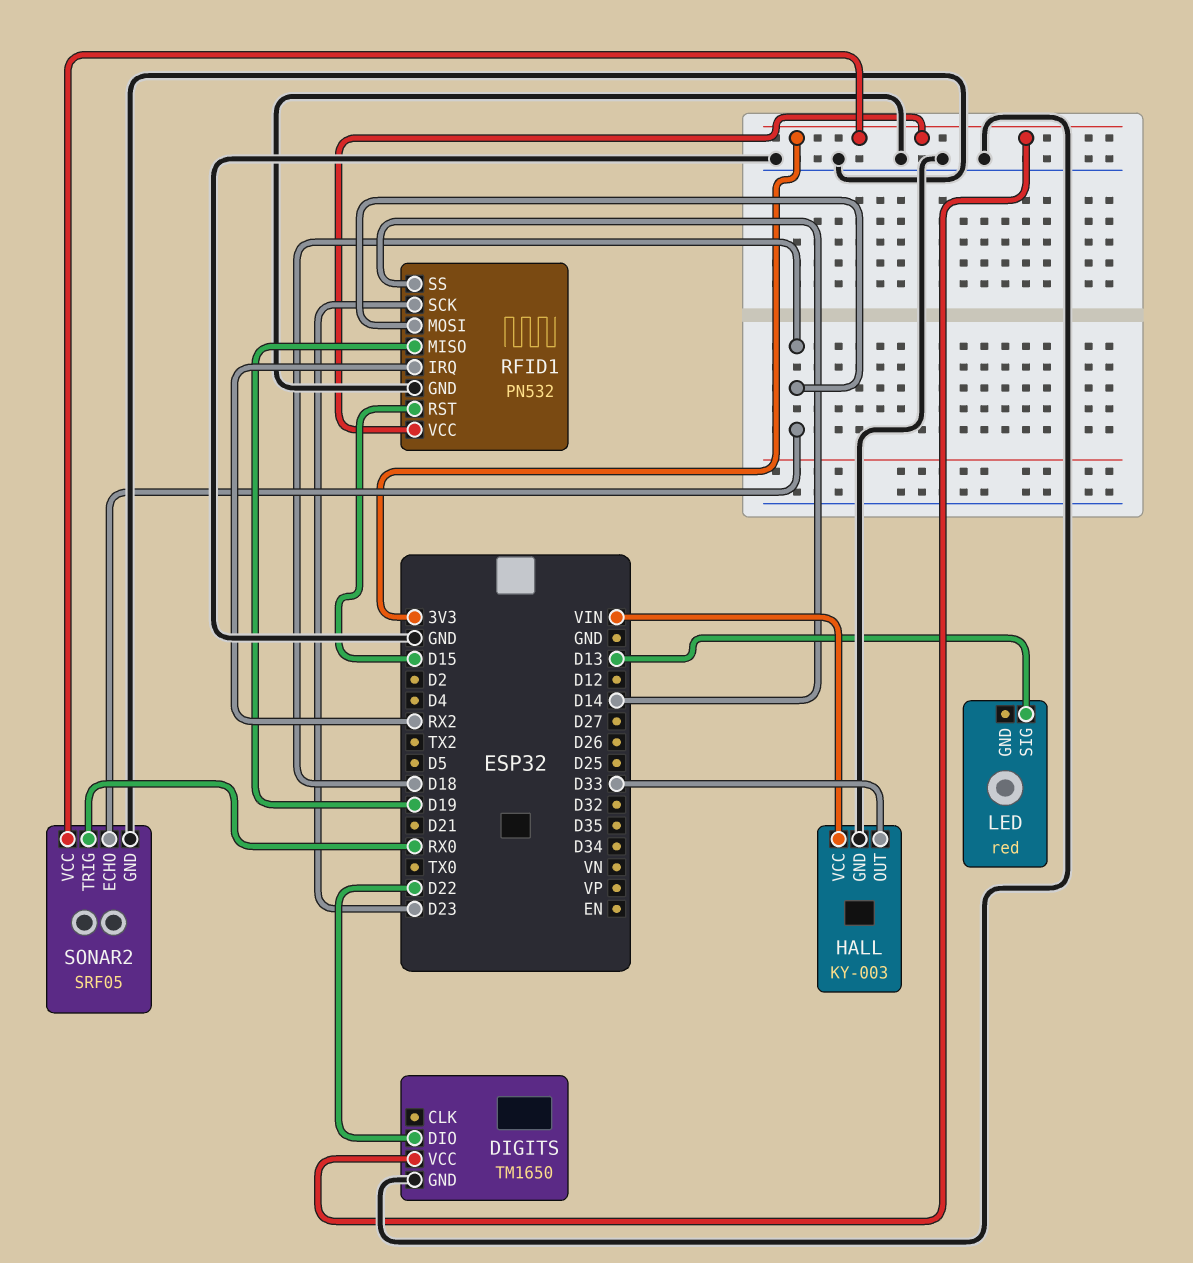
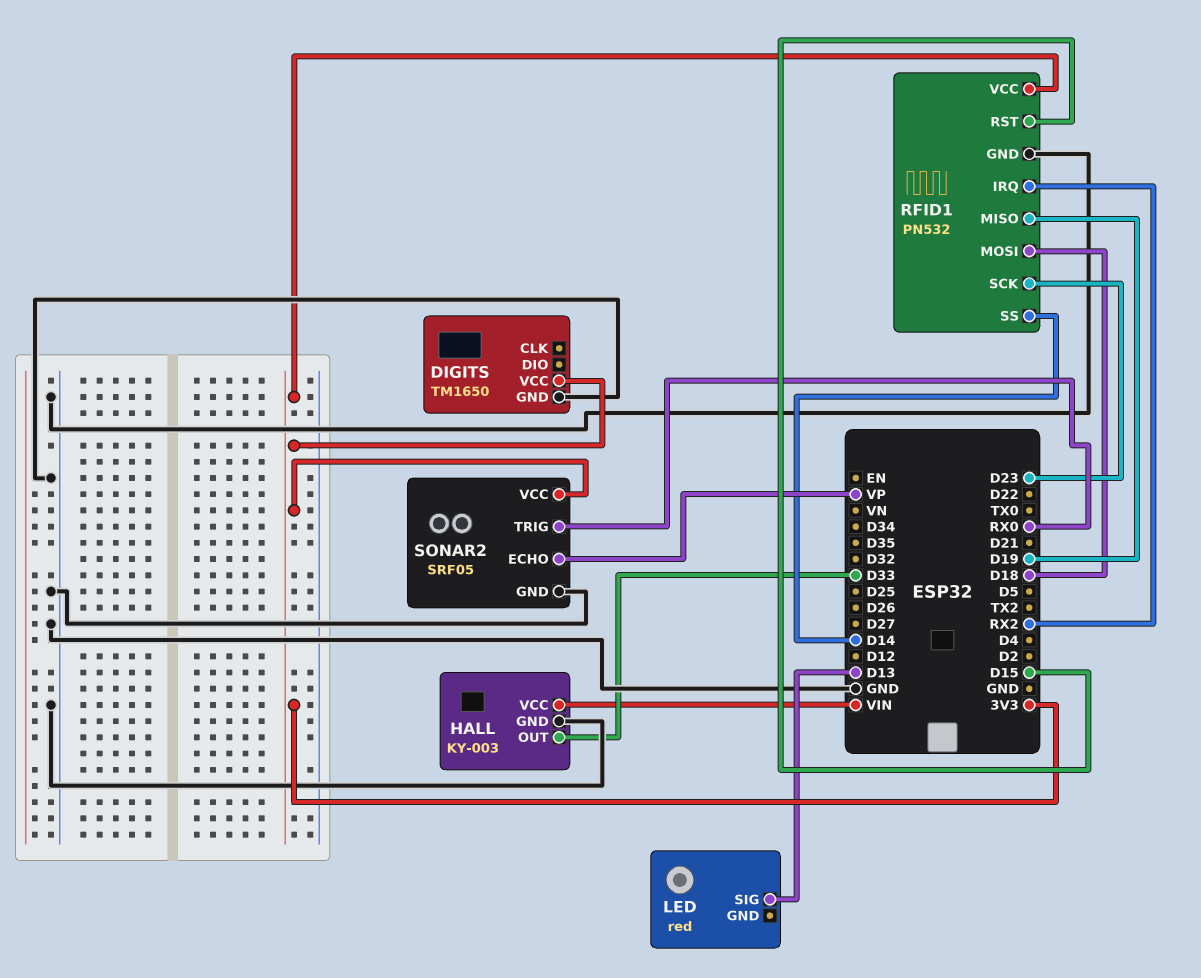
DIGITS pin DIO: D22 -> none
SONAR2 pin ECHO: D18 -> VP

